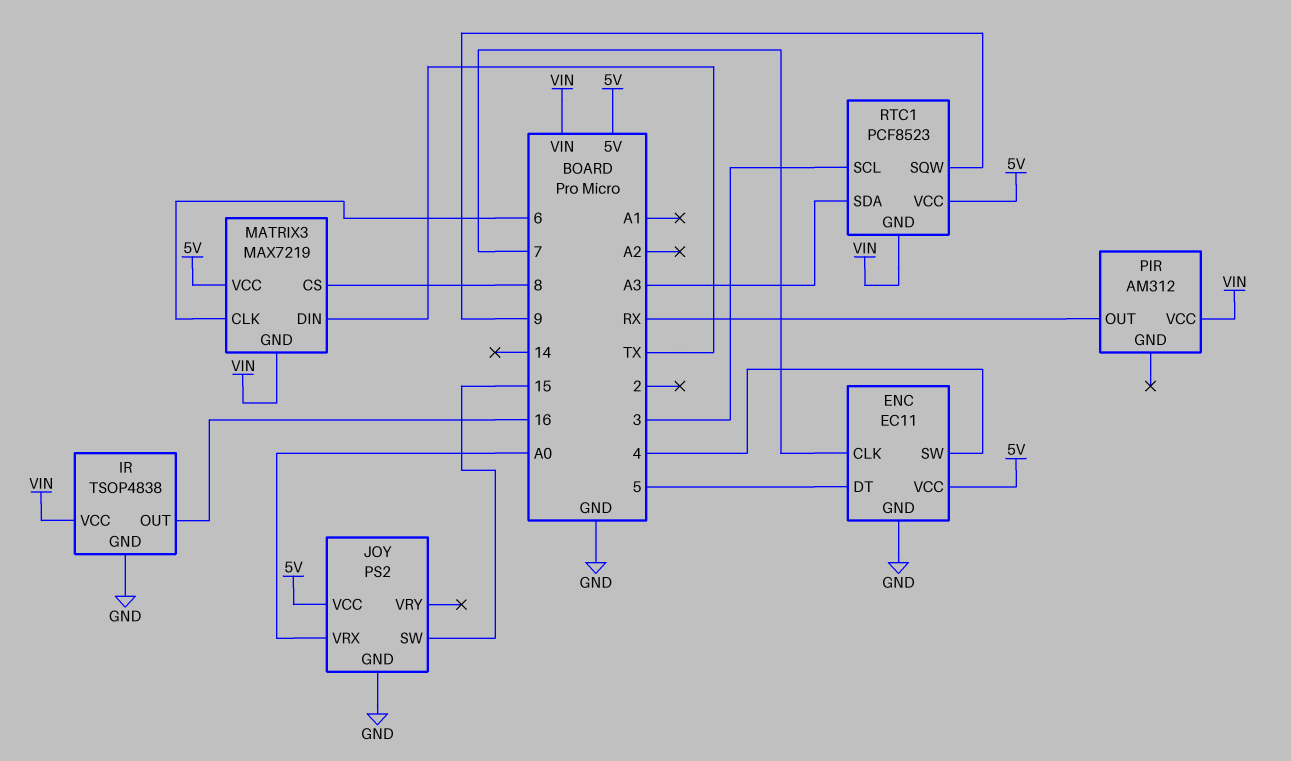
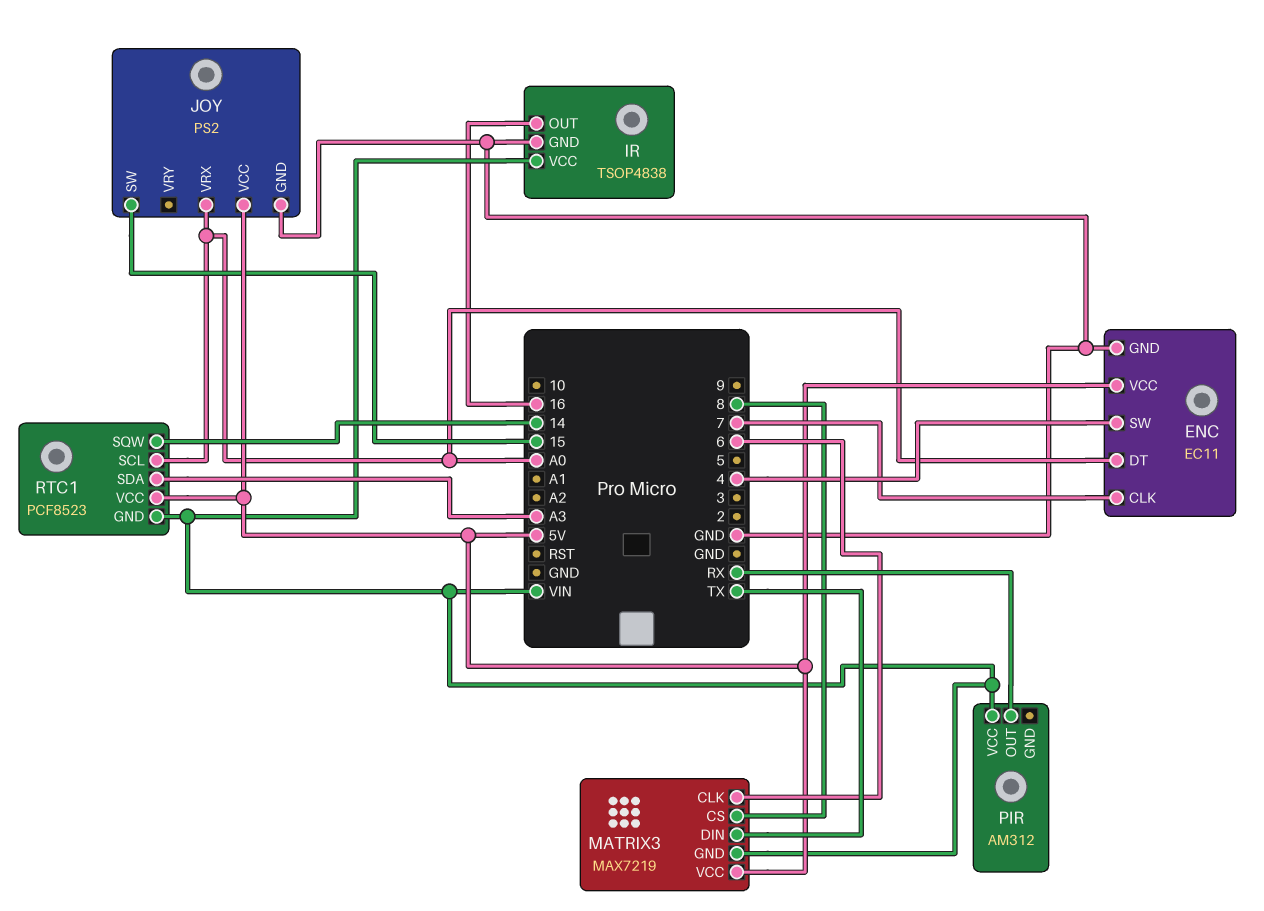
ENC pin DT: 5 -> A0
RTC1 pin SCL: 3 -> A0
RTC1 pin SQW: 9 -> 14

